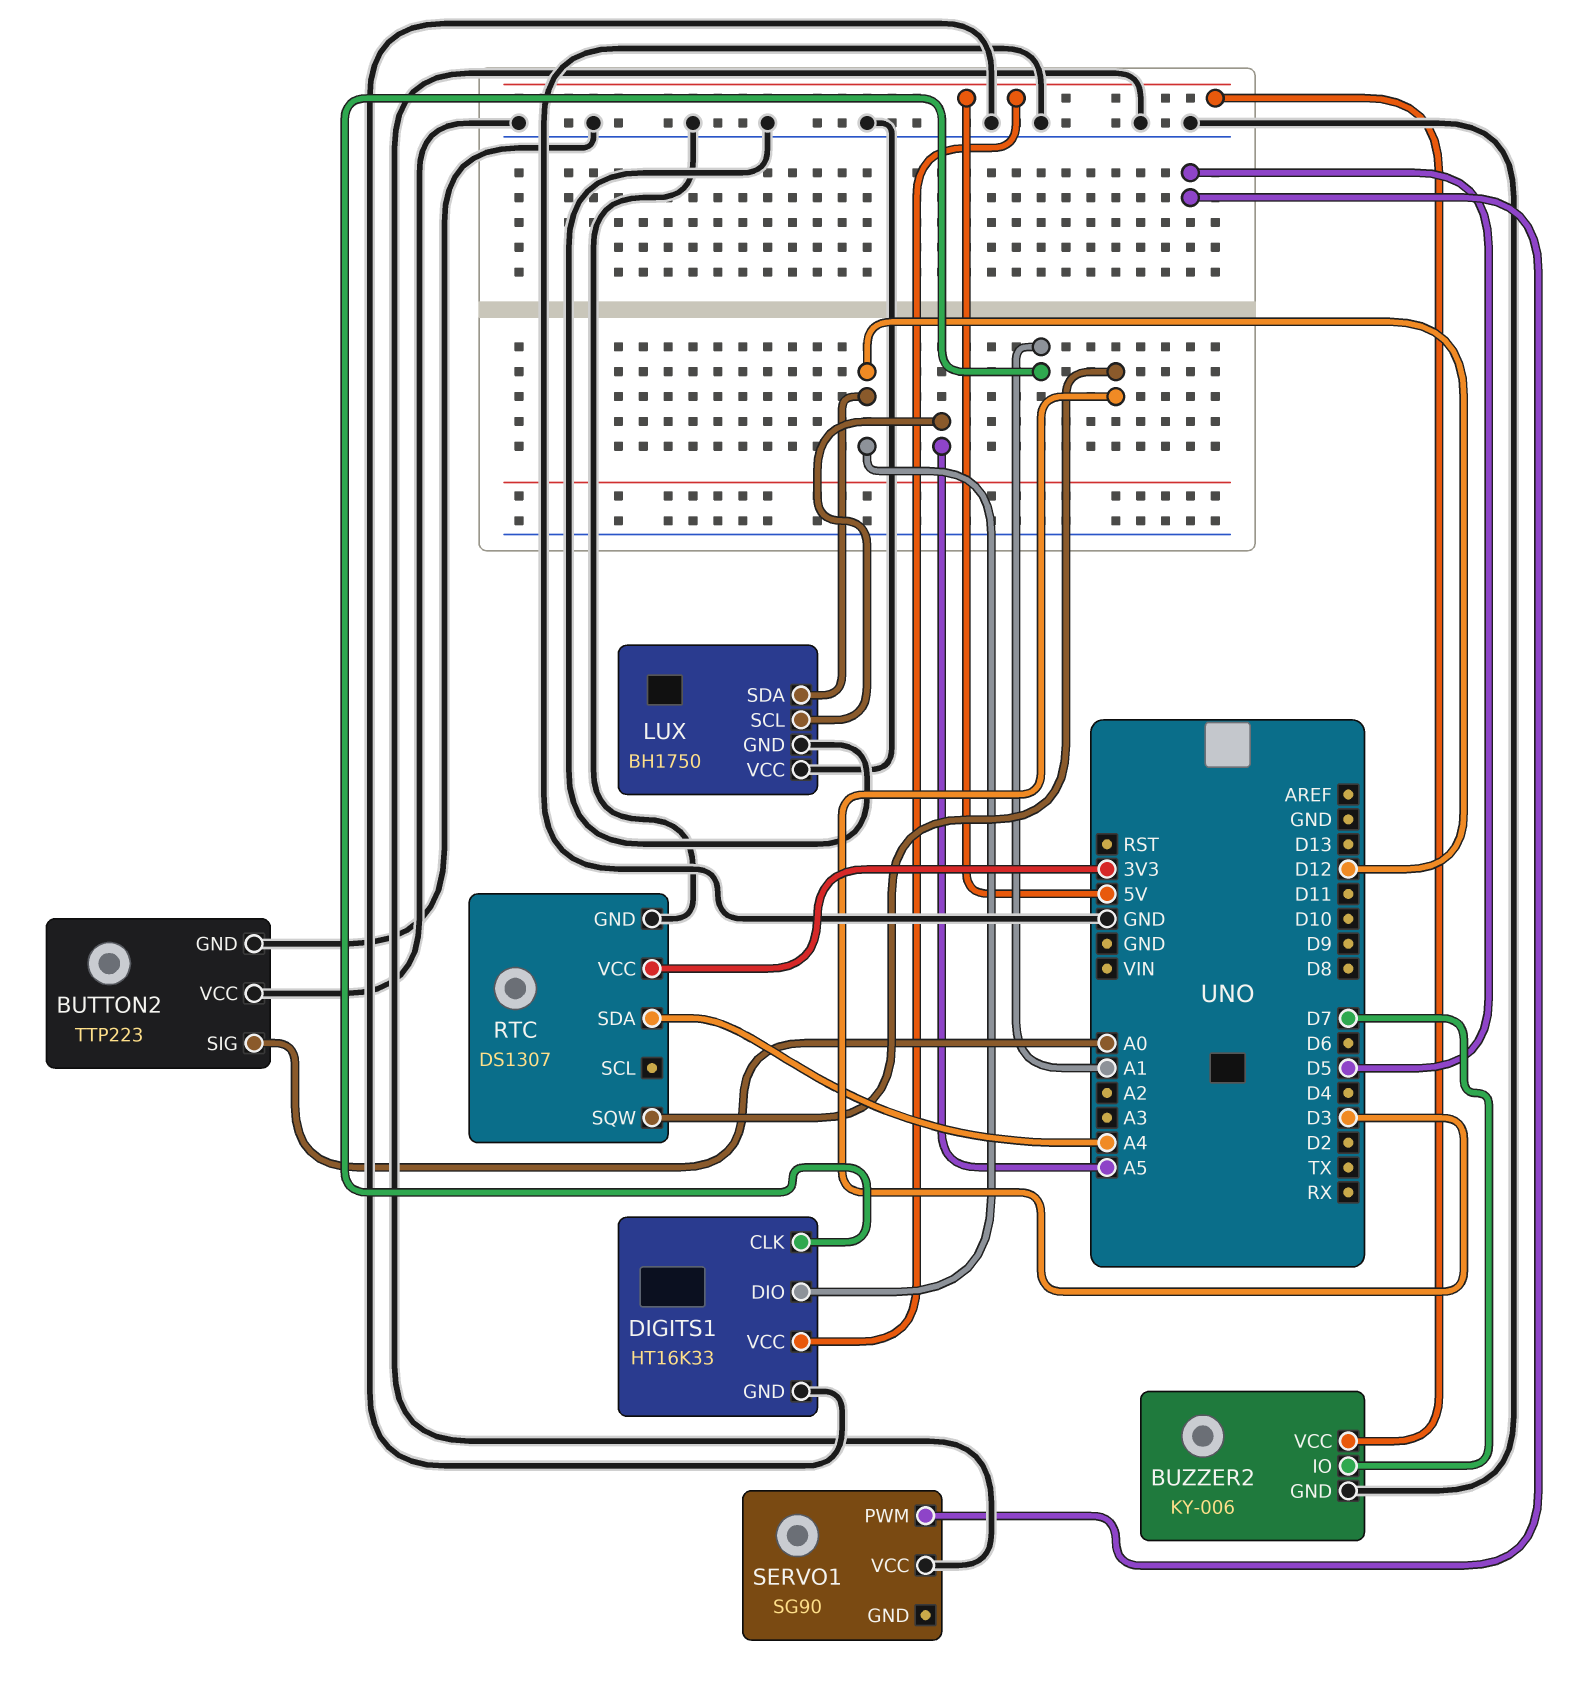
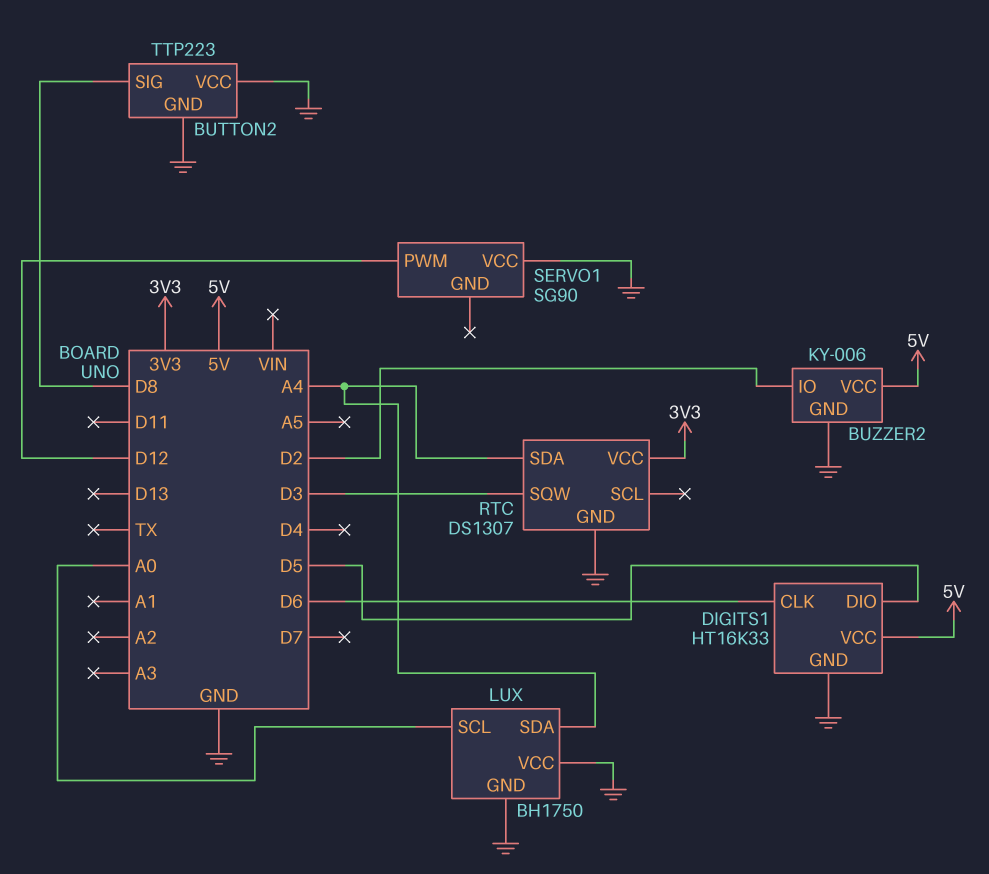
BUTTON2 pin SIG: A0 -> D8
BUZZER2 pin IO: D7 -> D2
DIGITS1 pin CLK: A1 -> D6
DIGITS1 pin DIO: D12 -> D5
LUX pin SCL: A5 -> A0
LUX pin SDA: D12 -> A4
SERVO1 pin PWM: D5 -> D12

